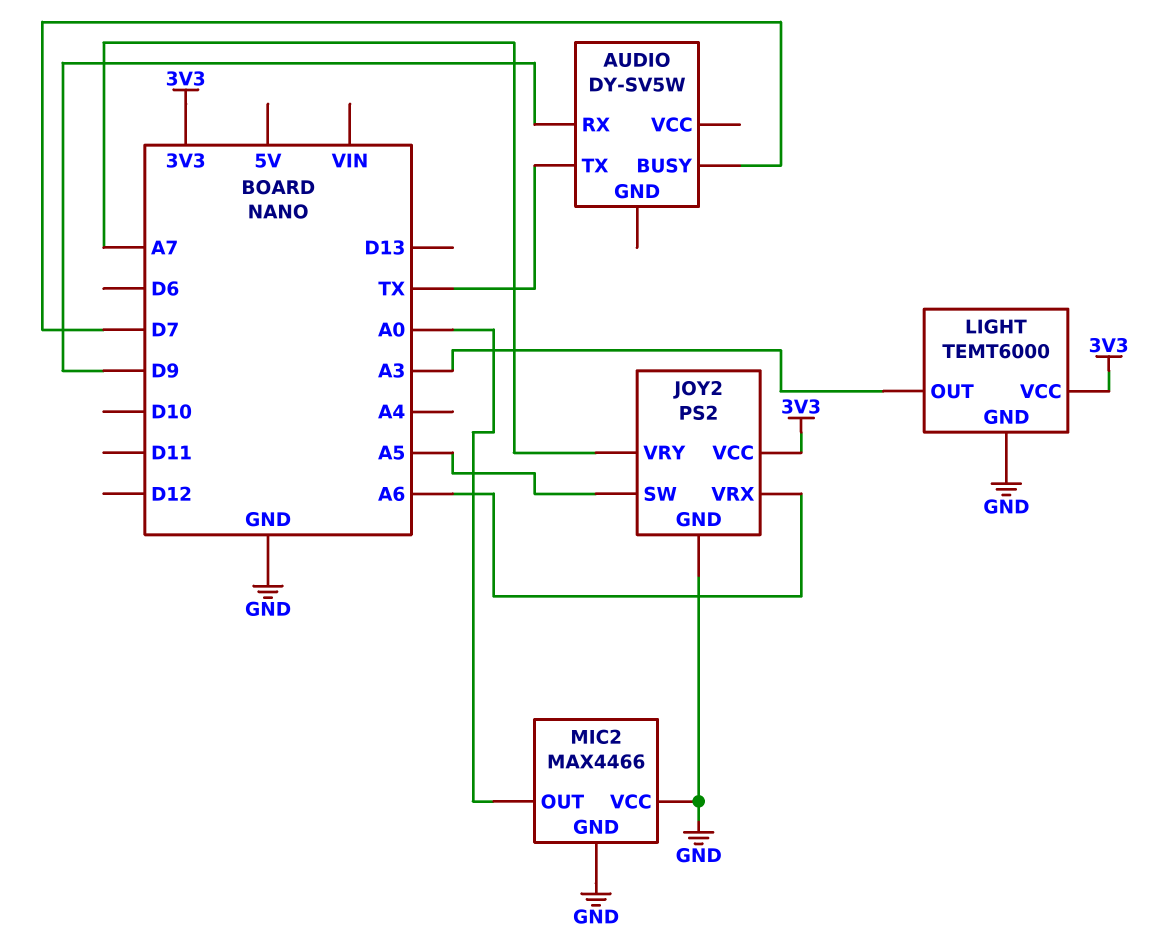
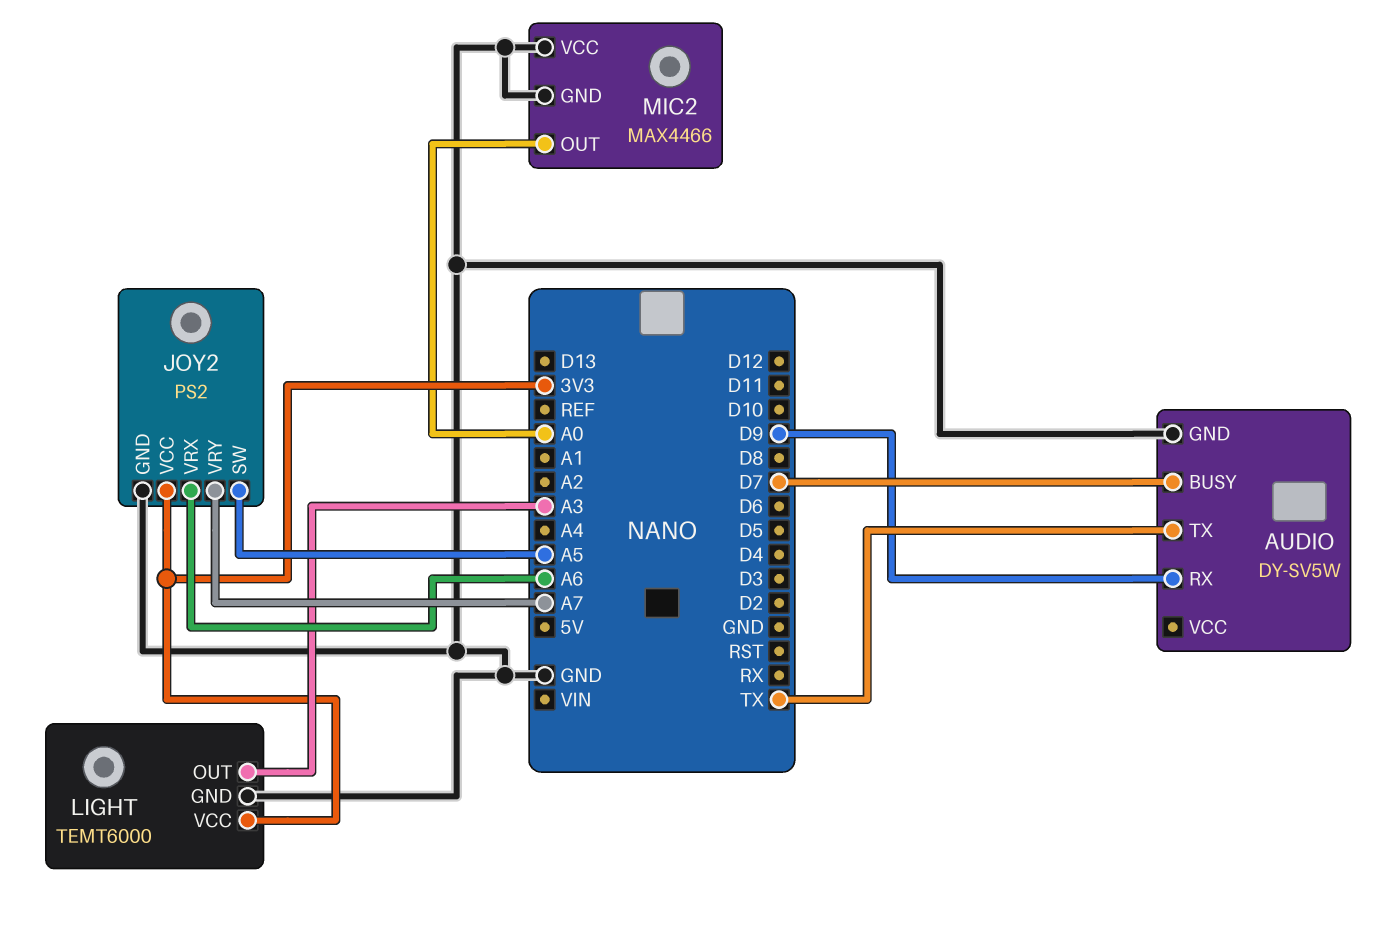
AUDIO pin GND: none -> GND

